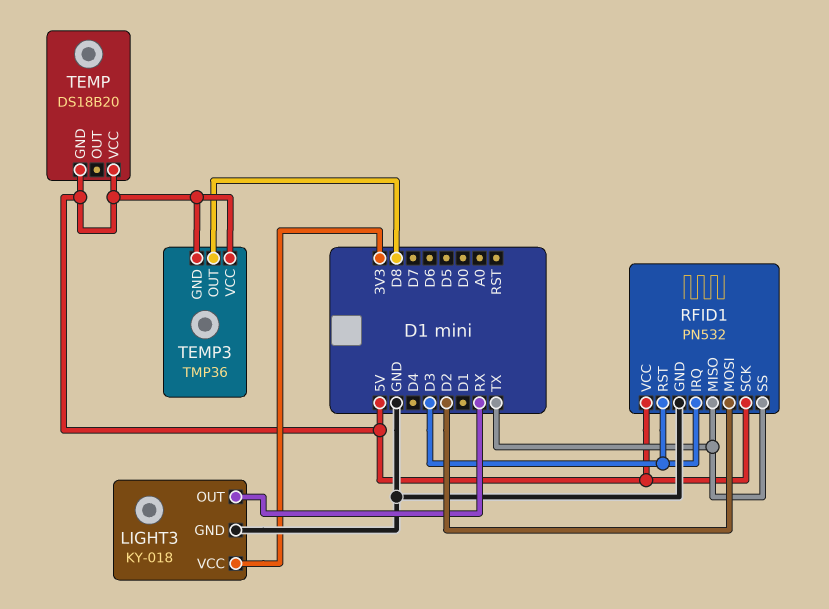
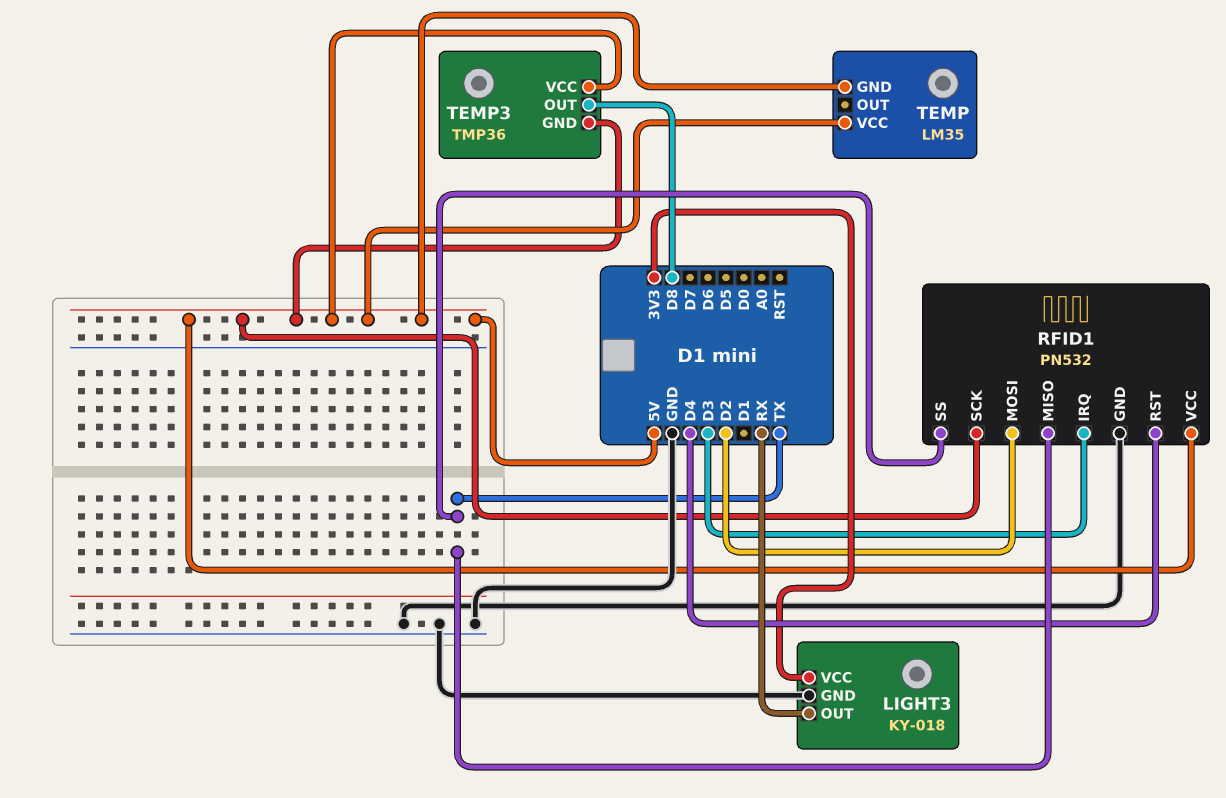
RFID1 pin RST: D3 -> D4
TEMP: DS18B20 -> LM35

